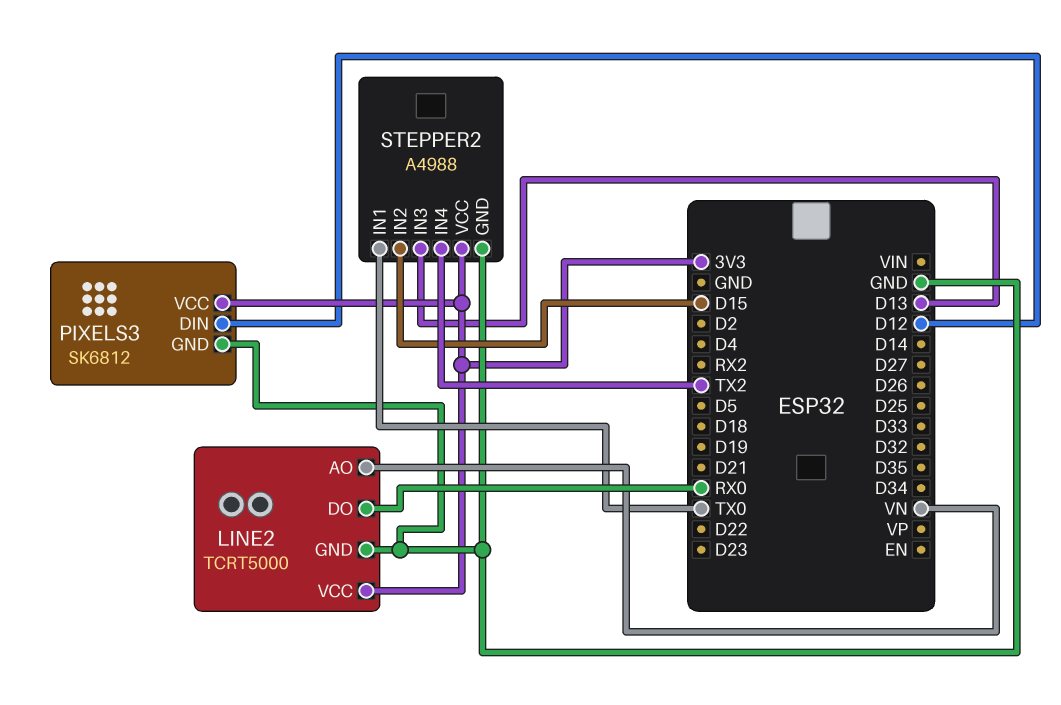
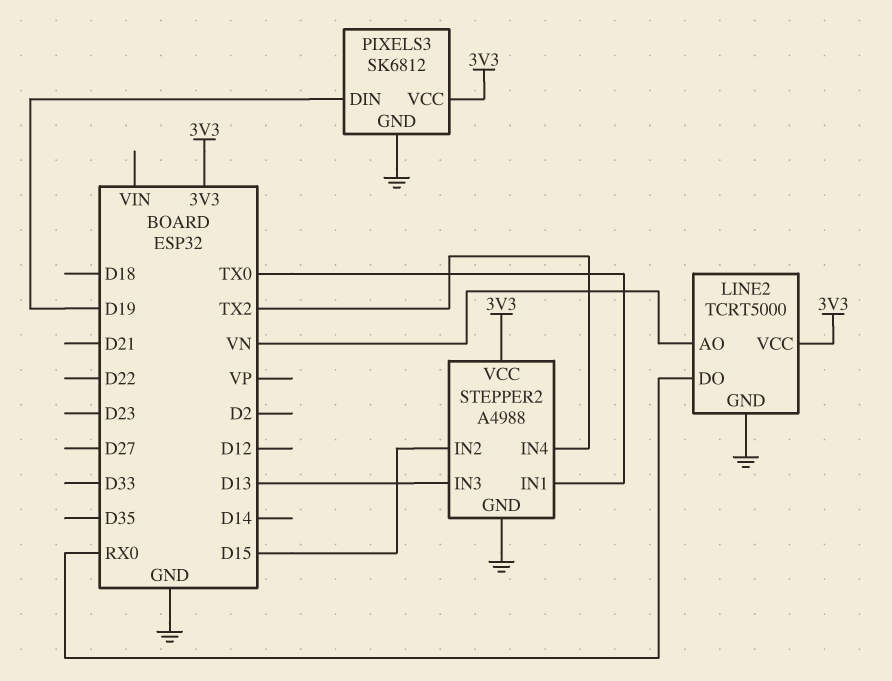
PIXELS3 pin DIN: D12 -> D19

